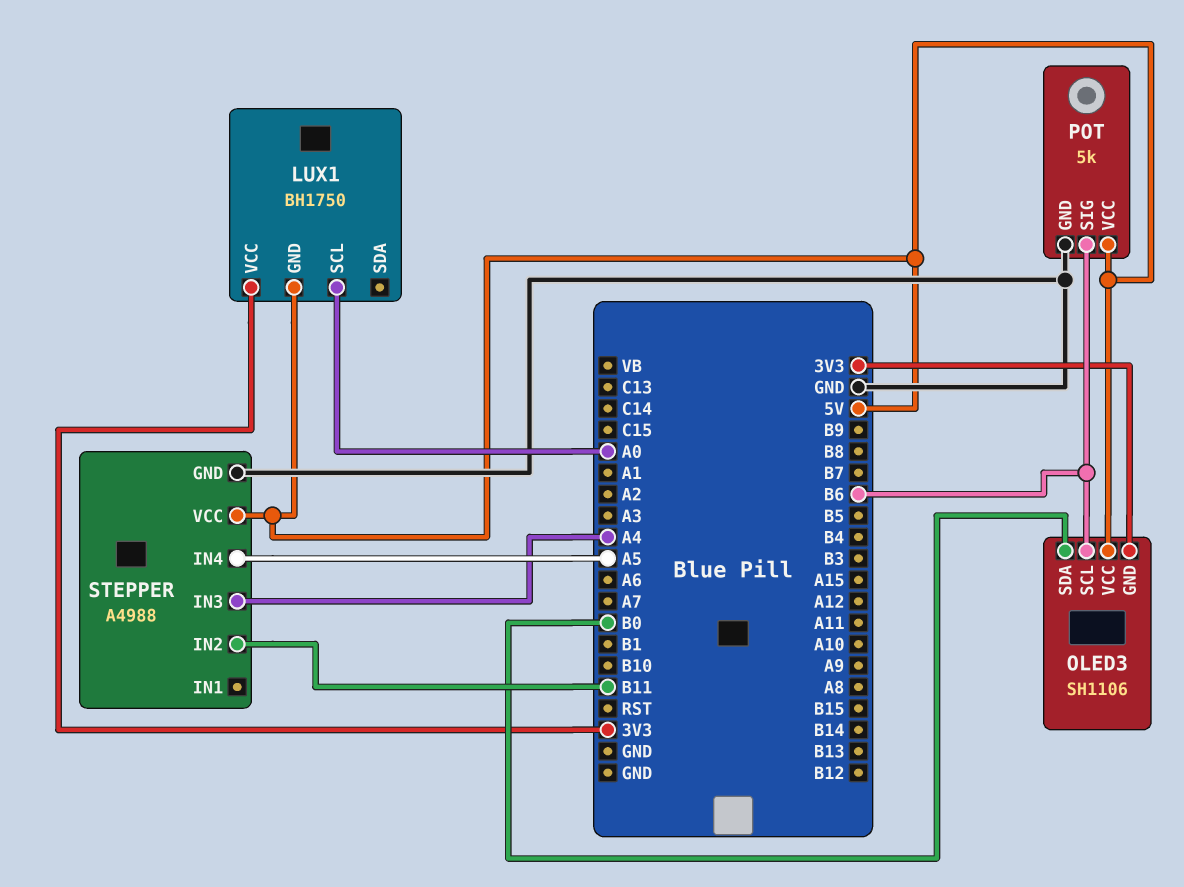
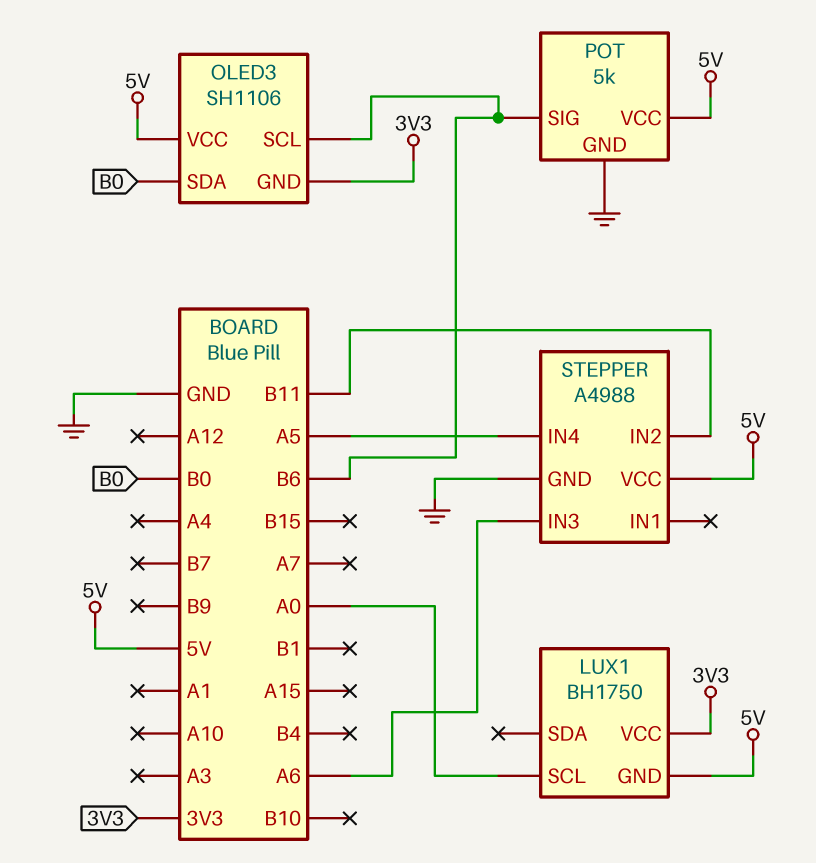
STEPPER pin IN3: A4 -> A6

